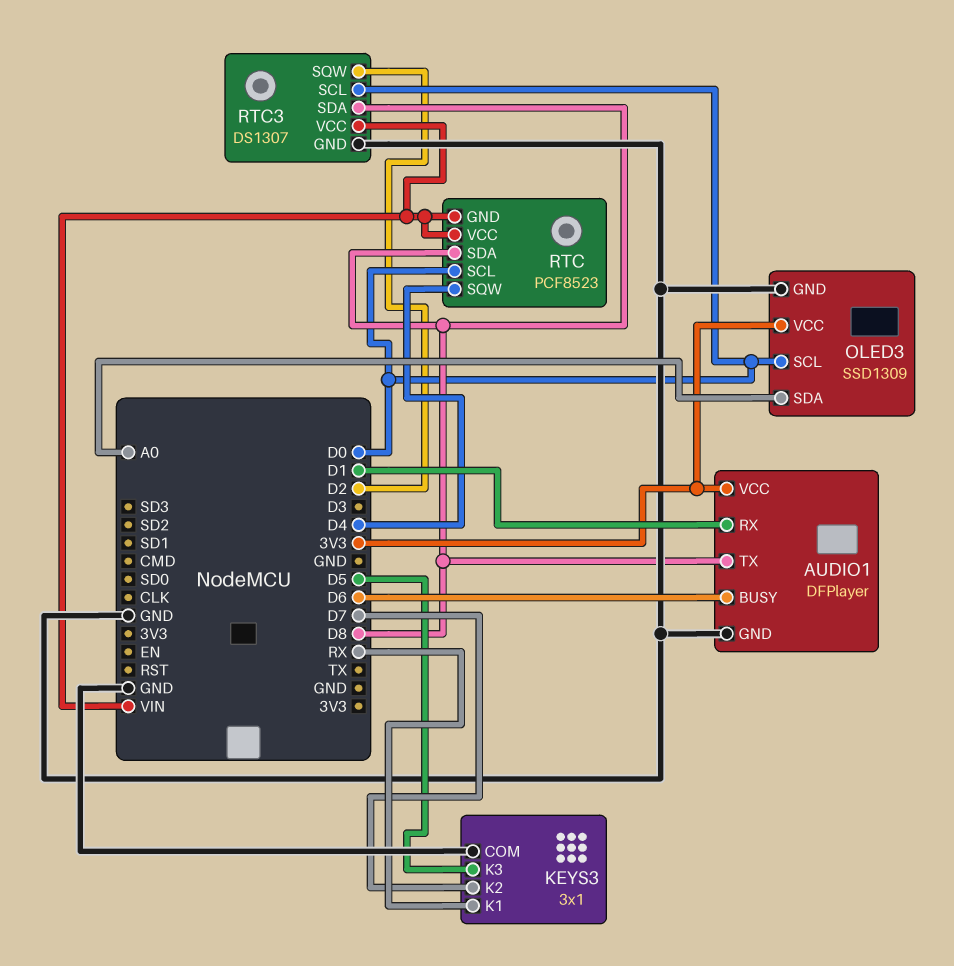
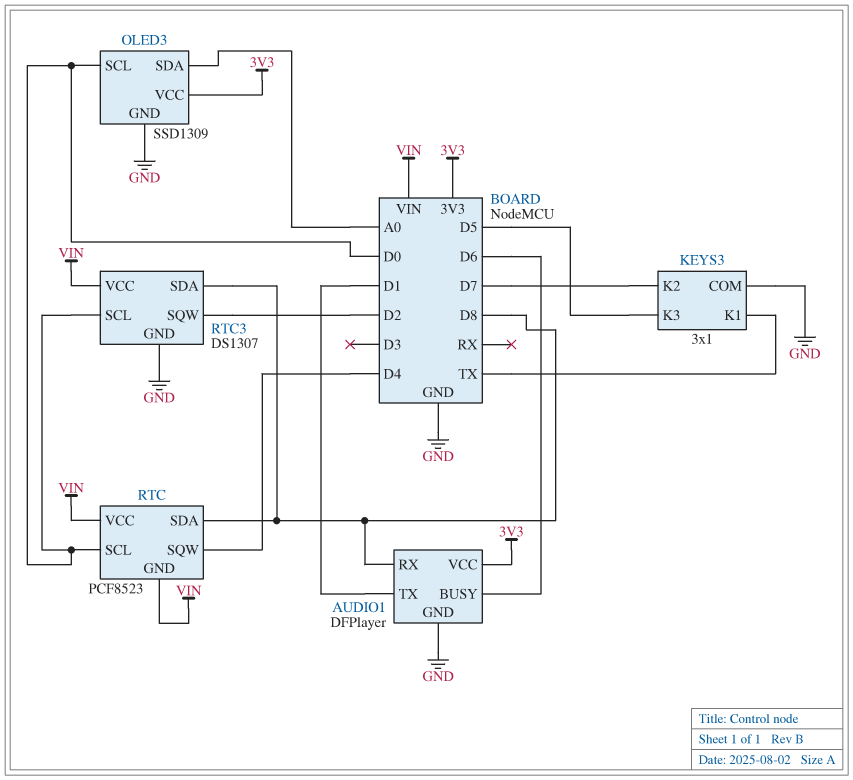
AUDIO1 pin RX: D1 -> D8
AUDIO1 pin TX: D8 -> D1
KEYS3 pin K1: RX -> TX

